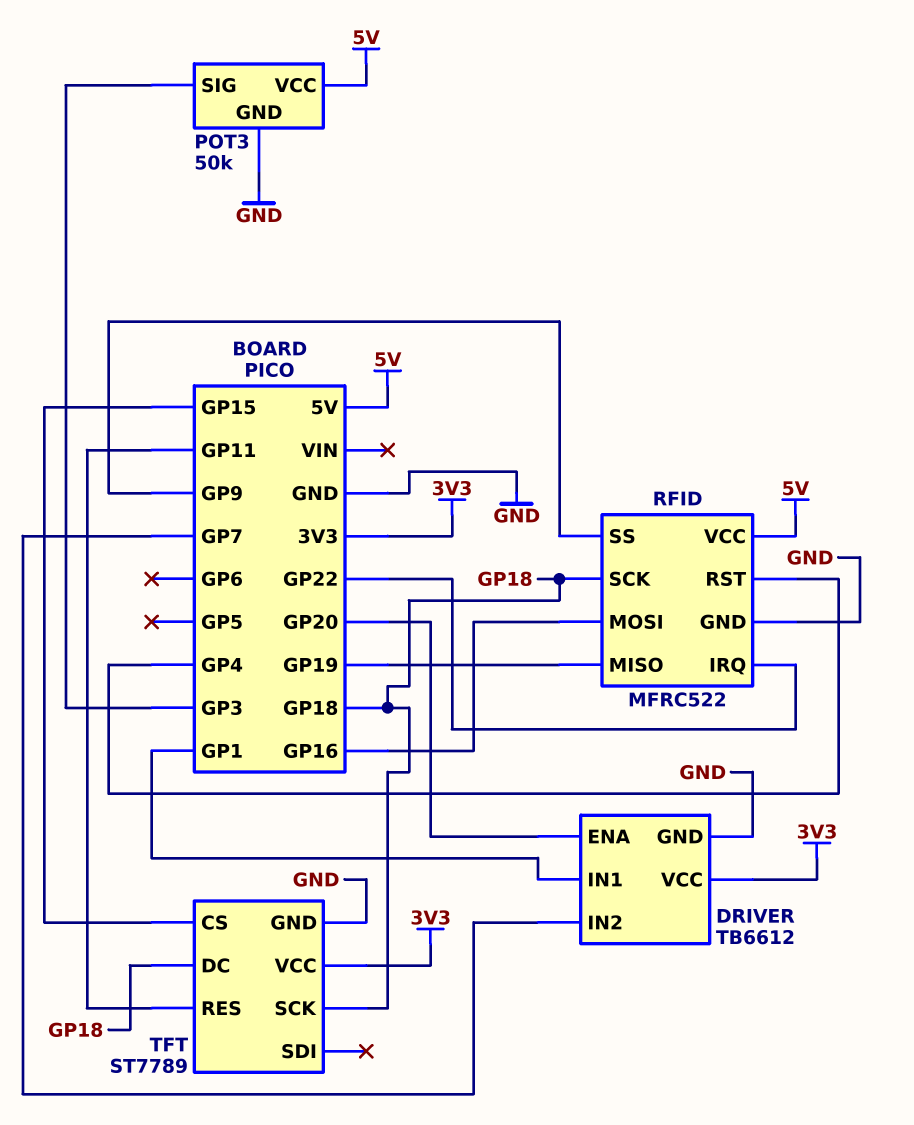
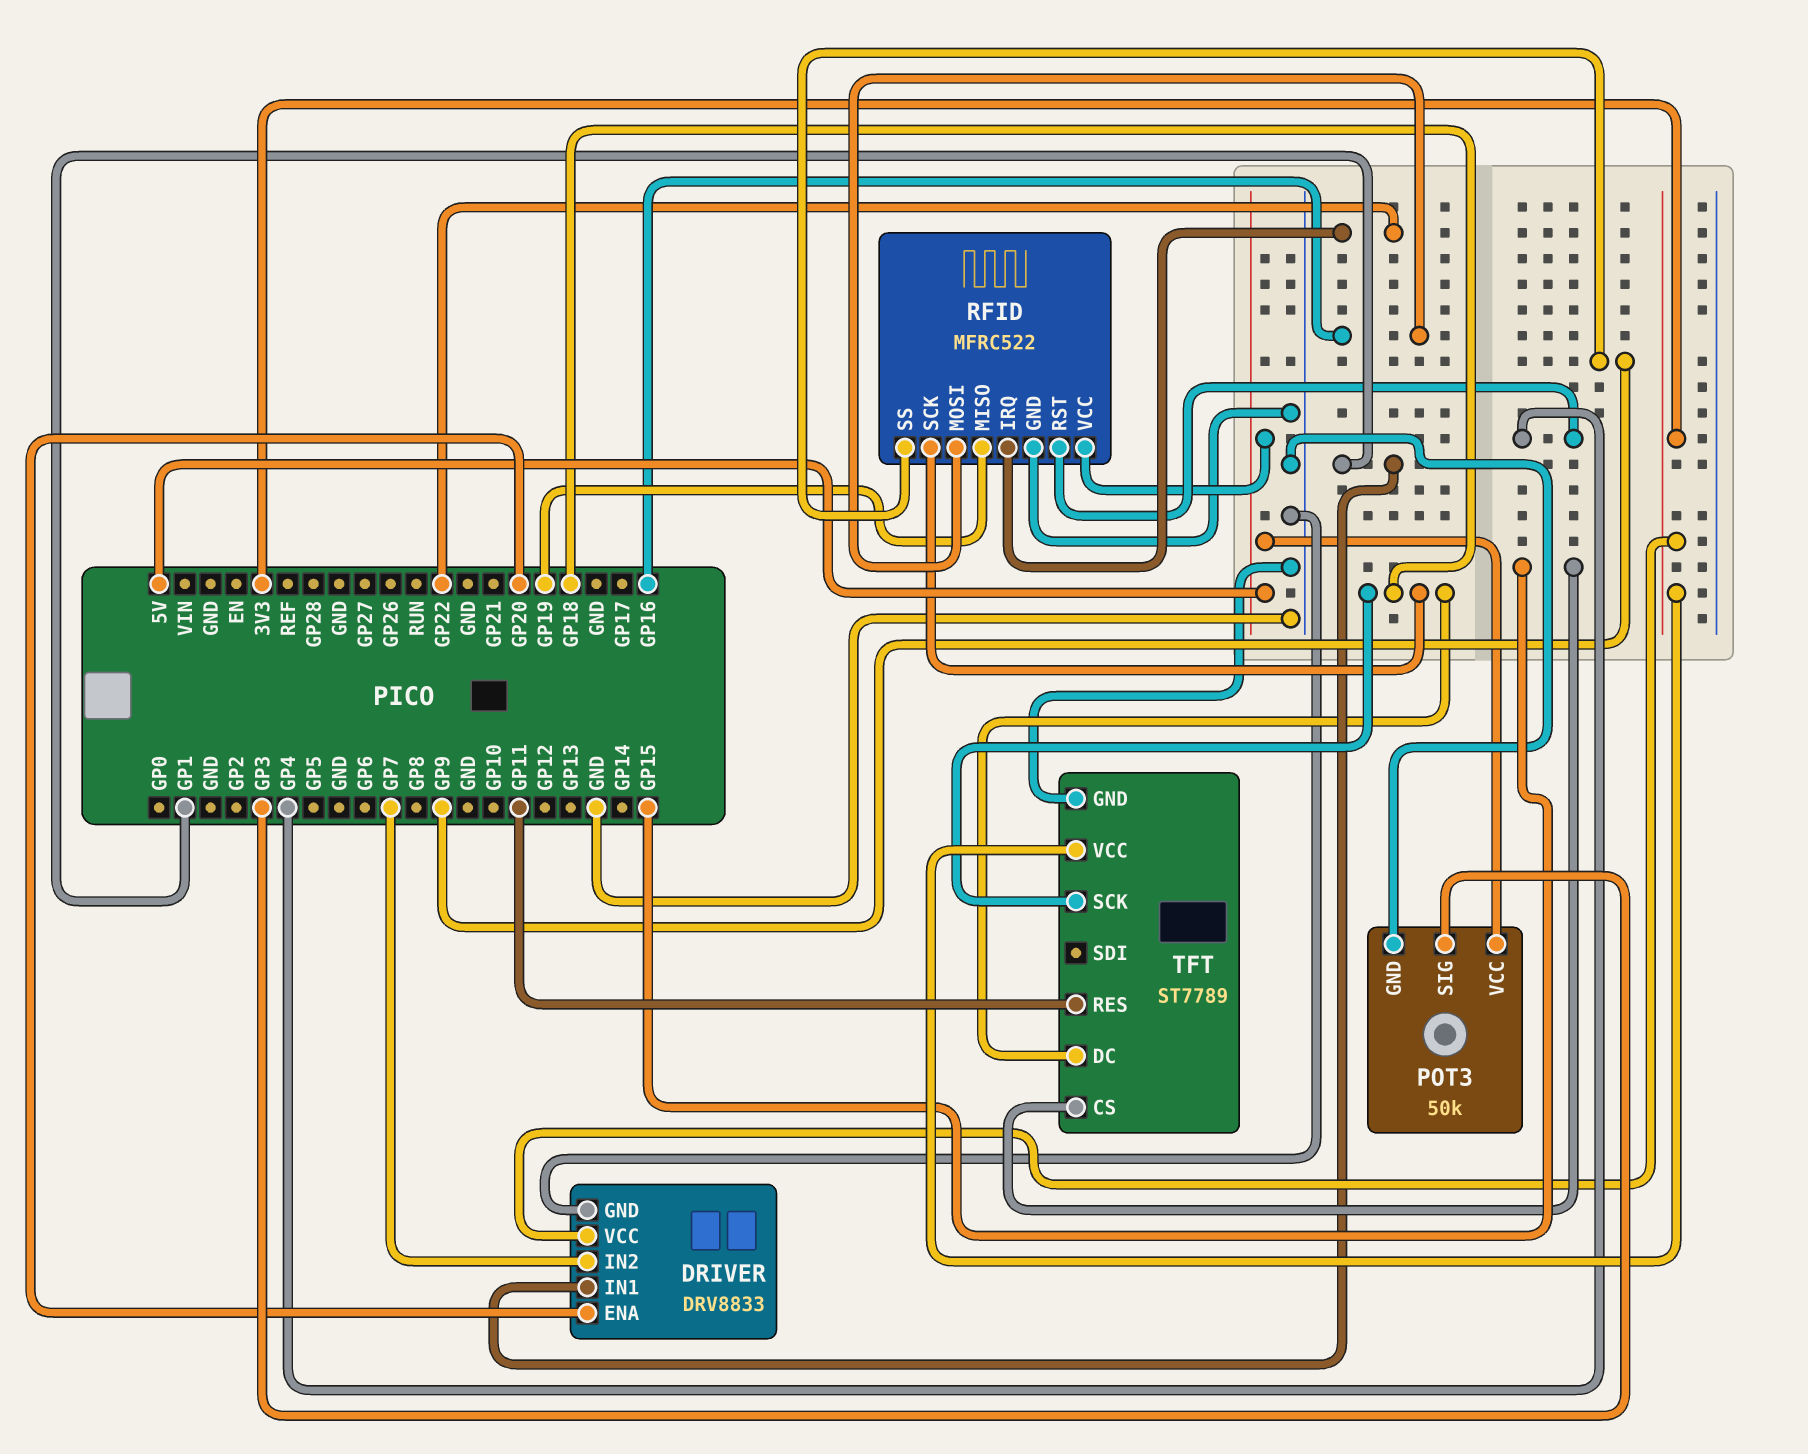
DRIVER: TB6612 -> DRV8833

